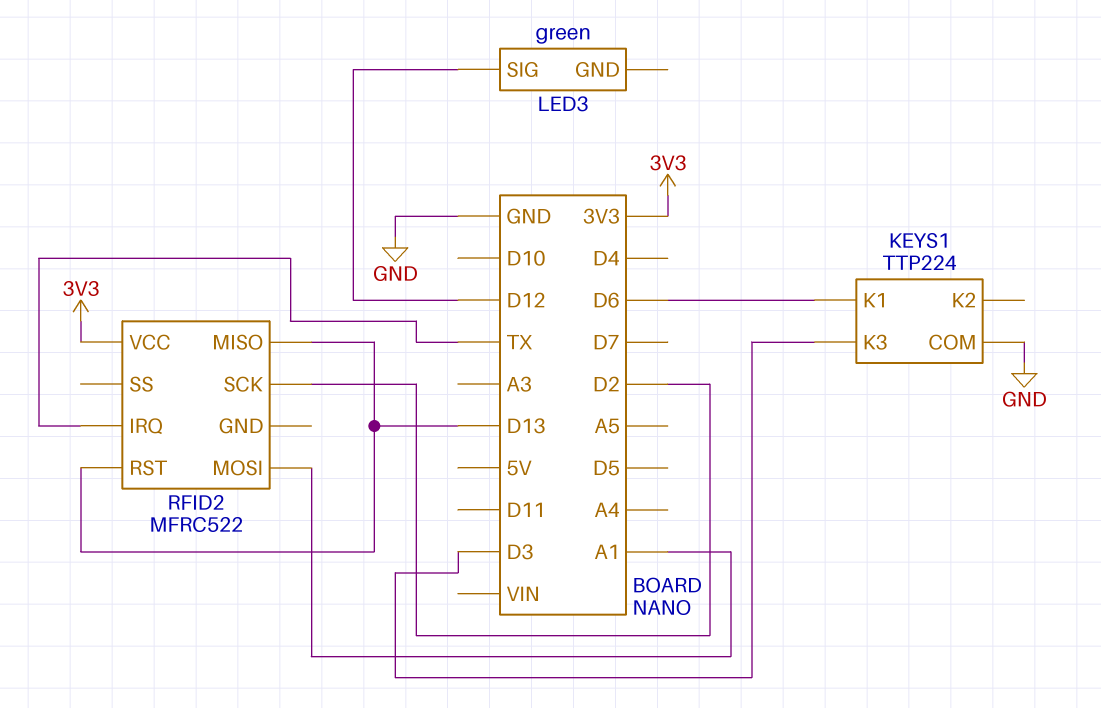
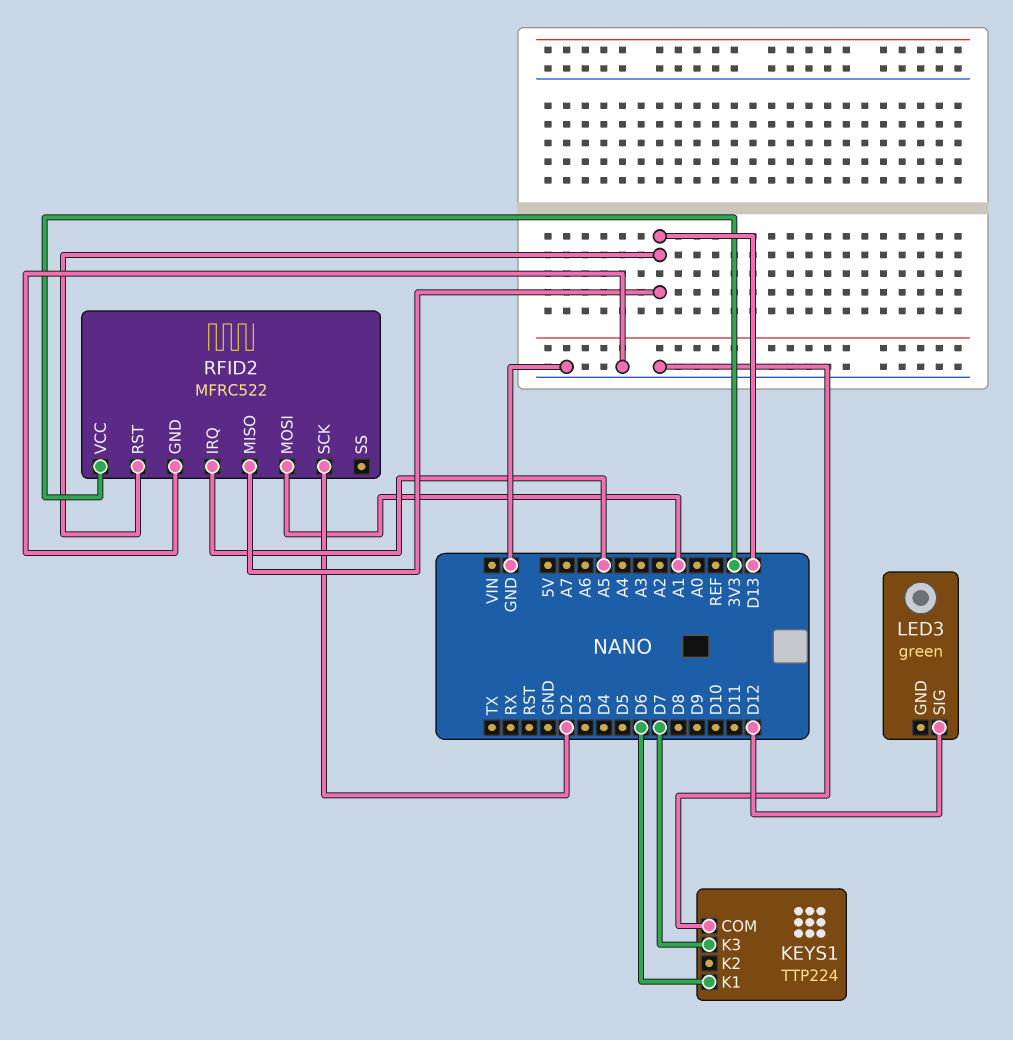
KEYS1 pin K3: D3 -> D7
RFID2 pin GND: none -> GND
RFID2 pin IRQ: TX -> A5

